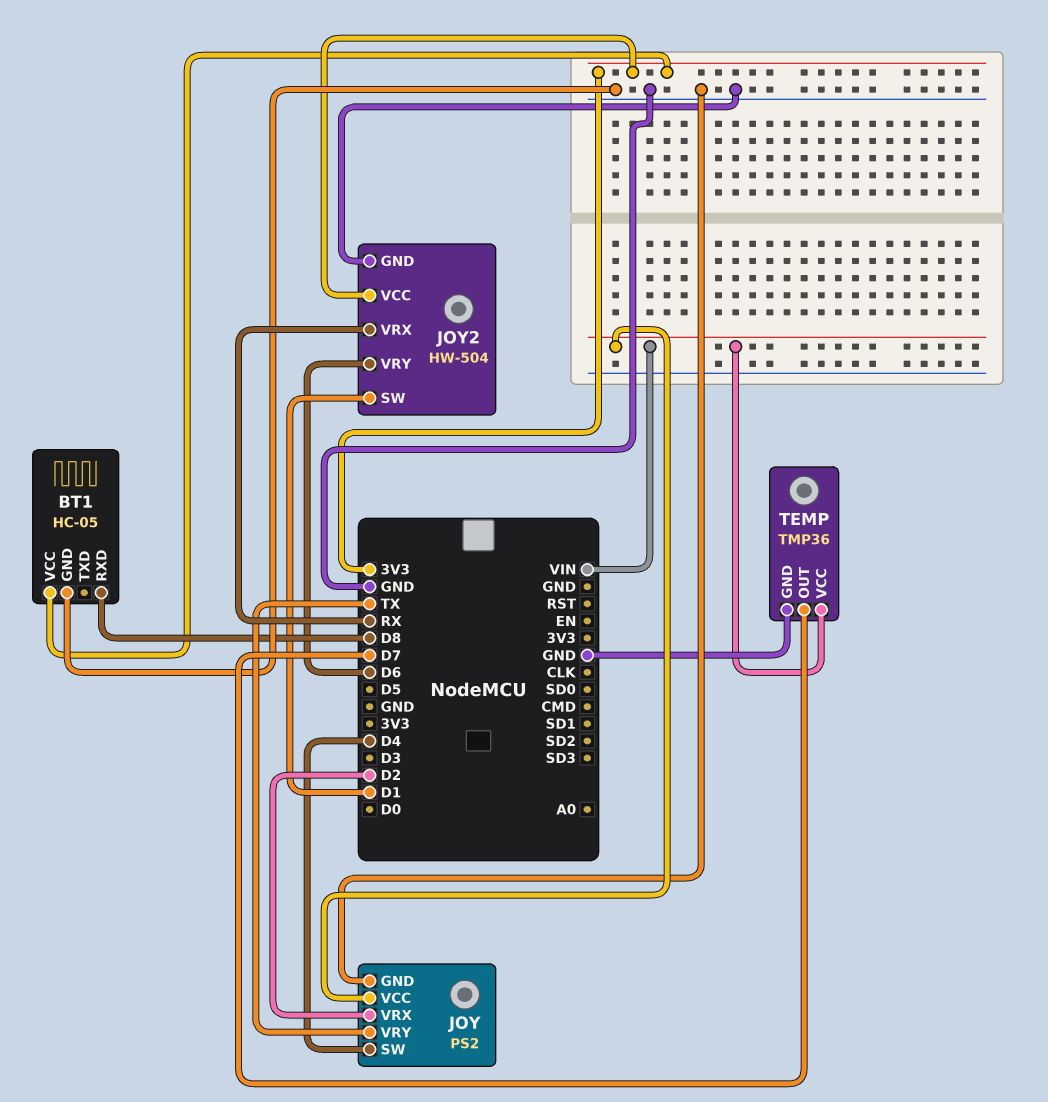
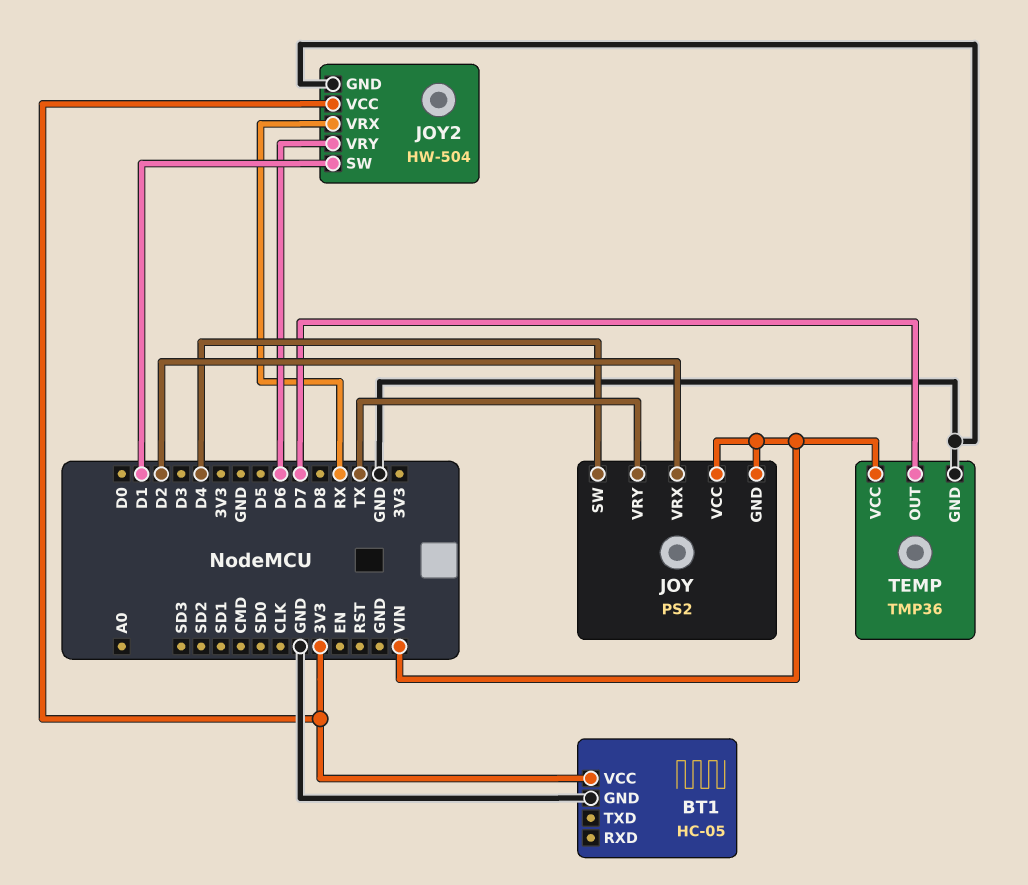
BT1 pin RXD: D8 -> none
JOY pin GND: GND -> VIN

